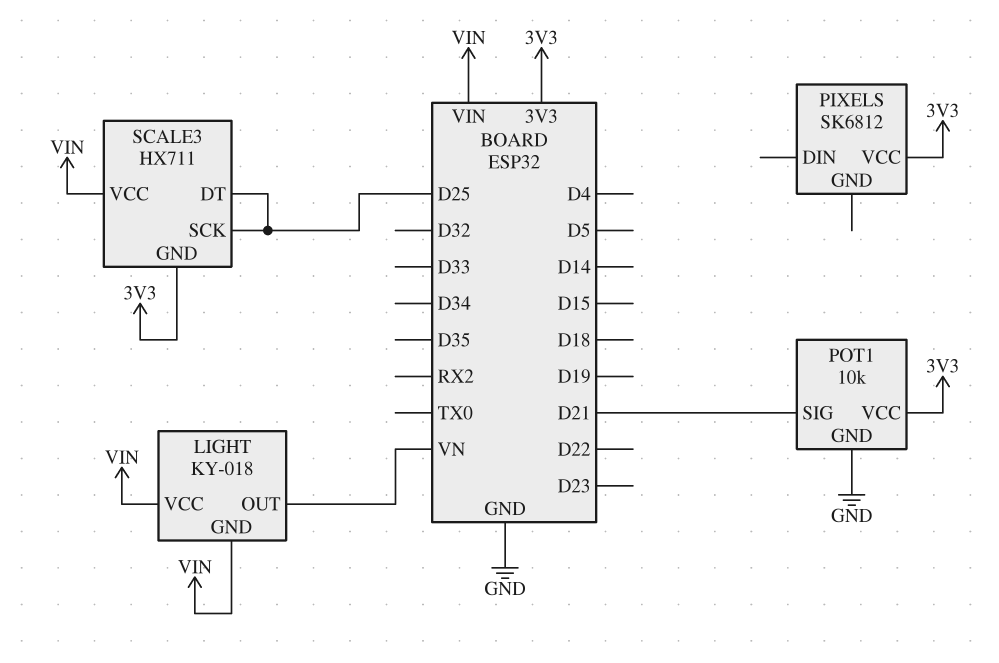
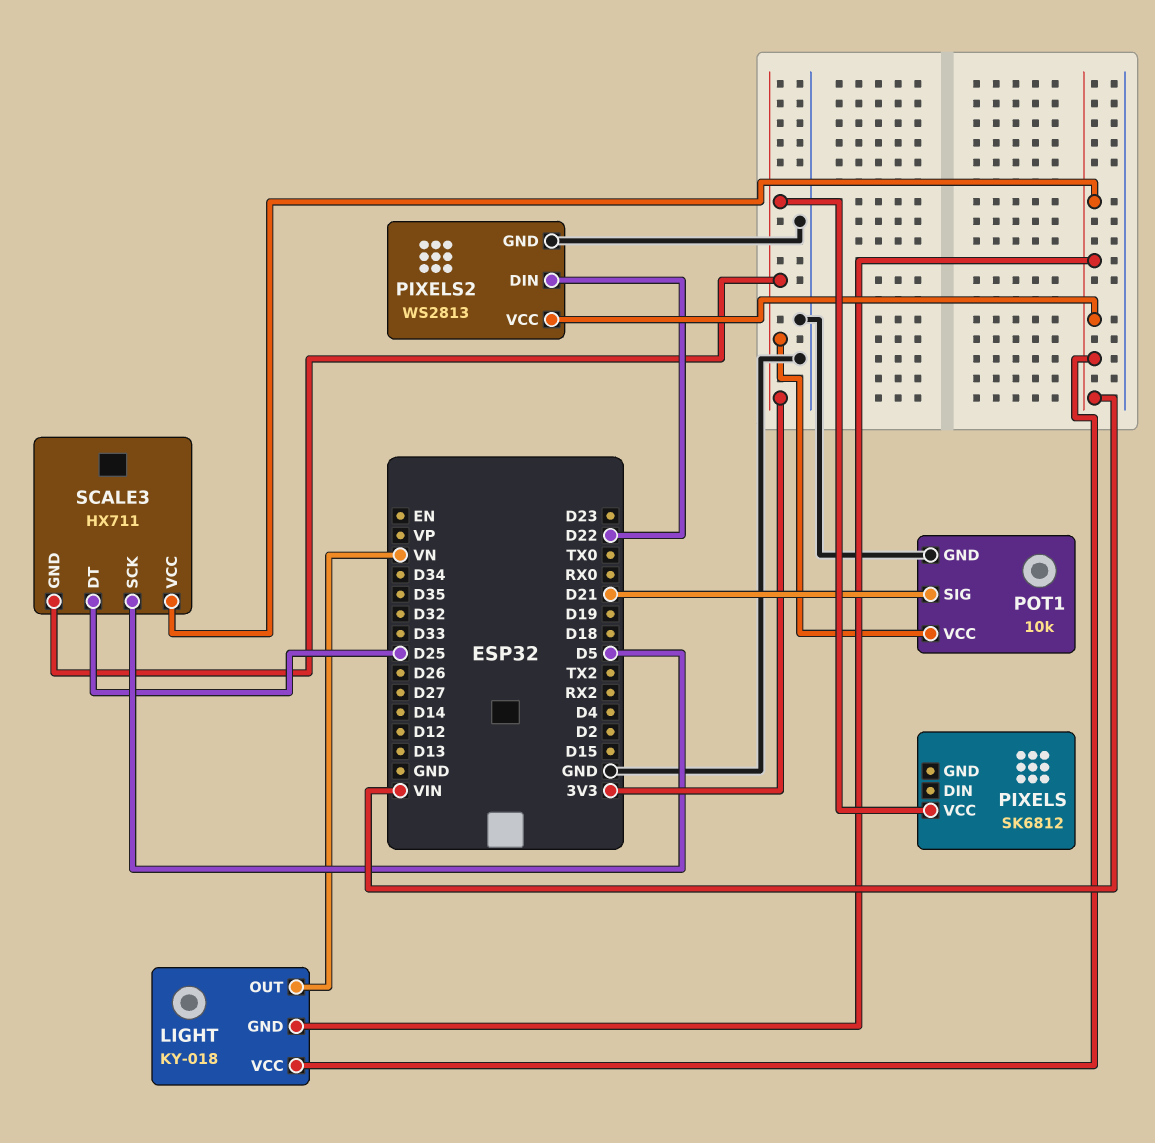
PIXELS2: none -> WS2813
PIXELS2 pin DIN: none -> D22
PIXELS2 pin GND: none -> GND
PIXELS2 pin VCC: none -> VIN
SCALE3 pin SCK: D25 -> D5

